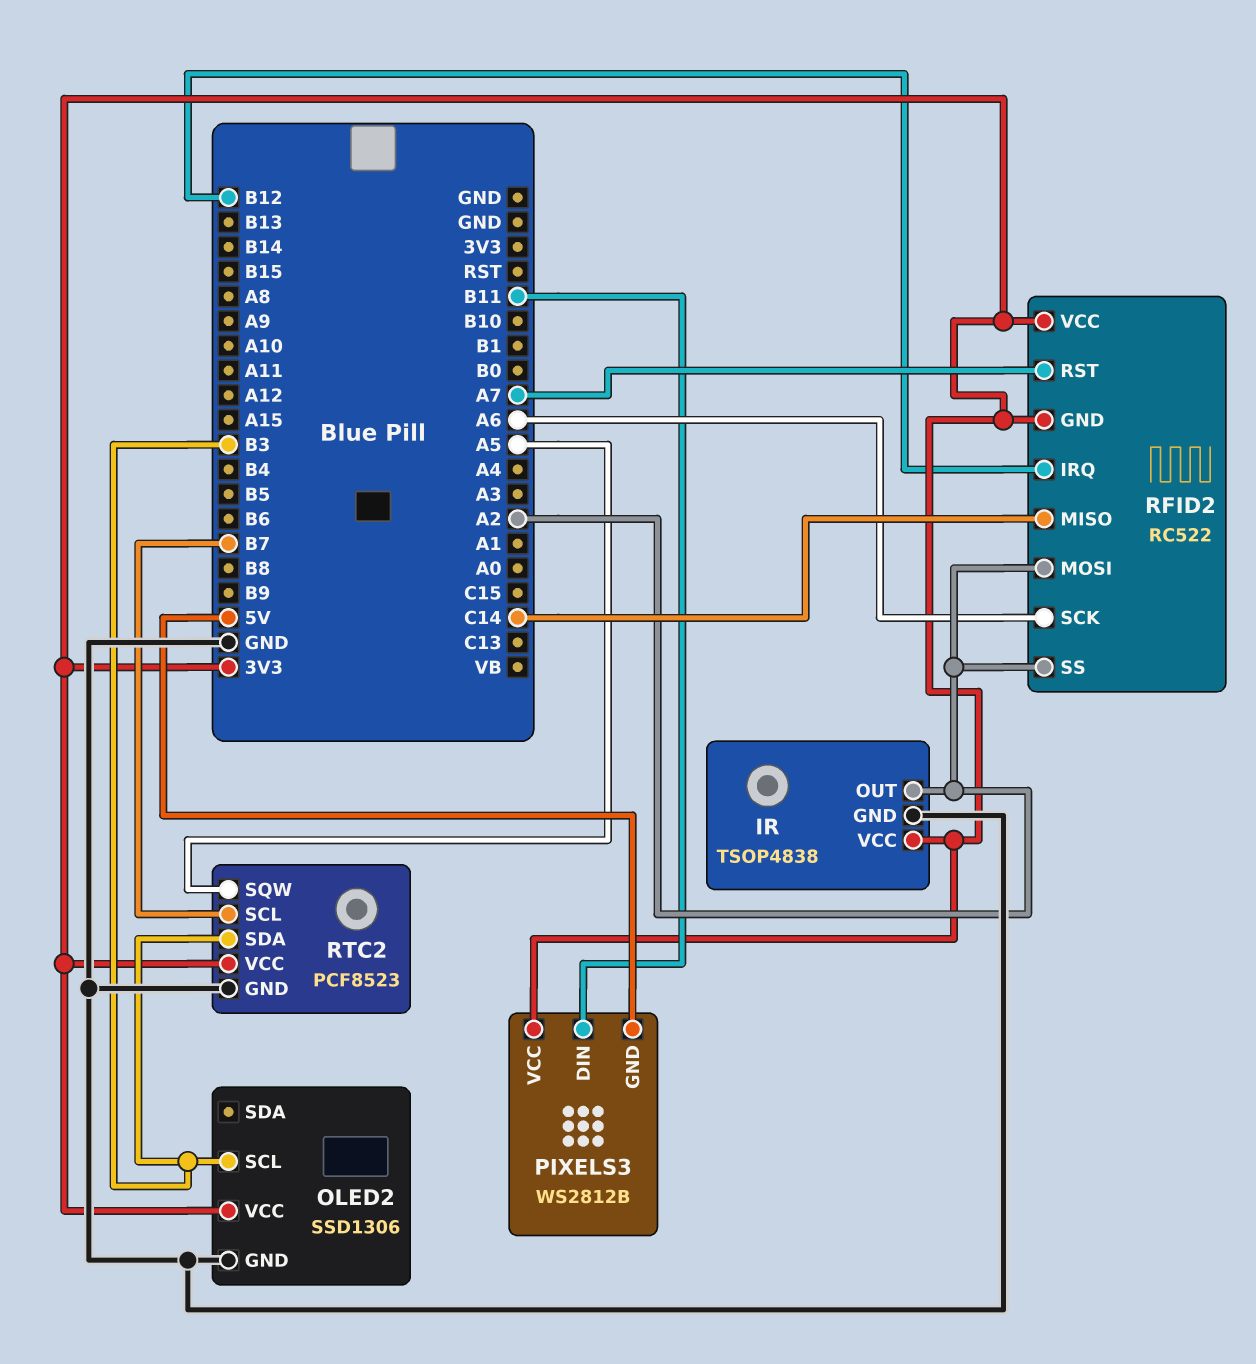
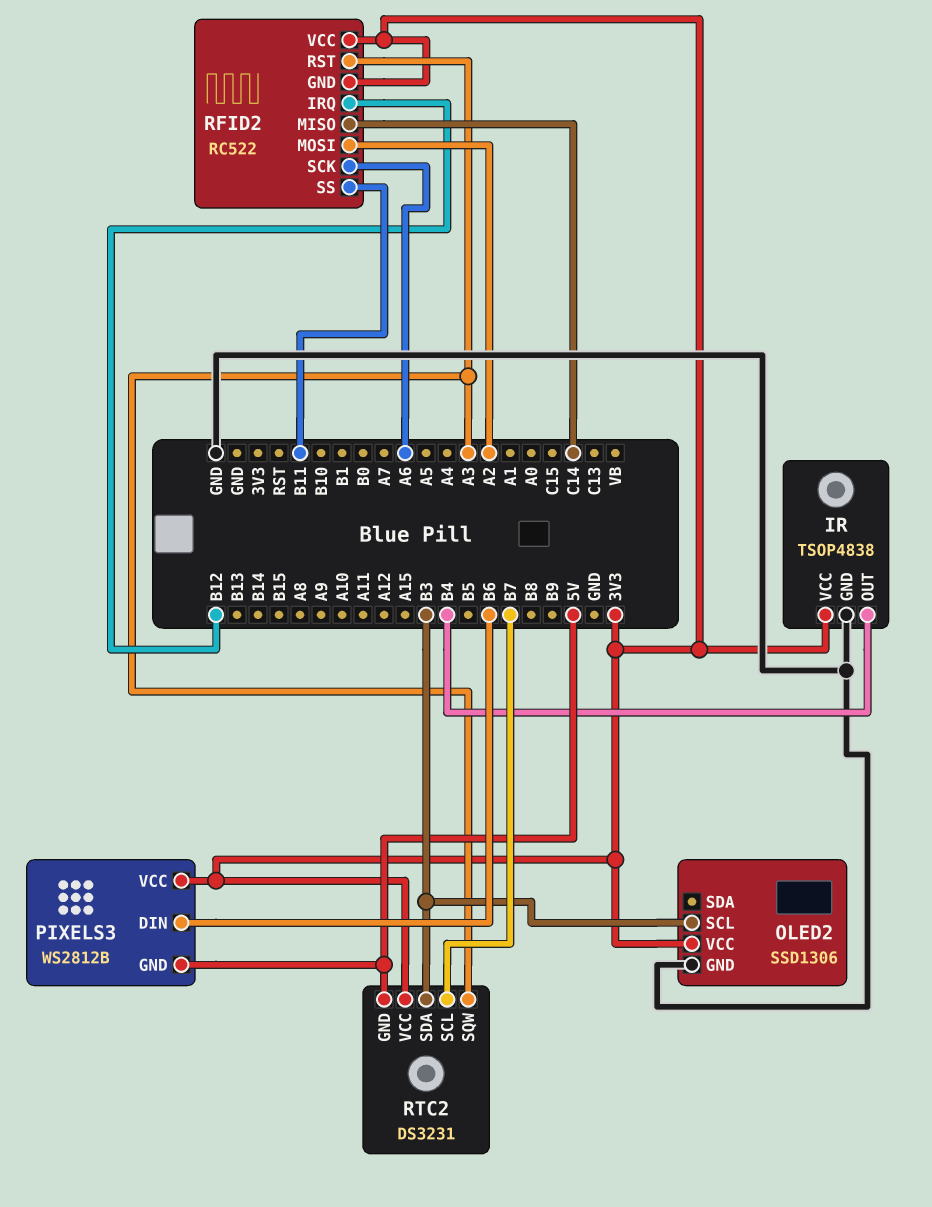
IR pin OUT: A2 -> B4
PIXELS3 pin DIN: B11 -> B6
RFID2 pin RST: A7 -> A3
RFID2 pin SS: A2 -> B11
RTC2: PCF8523 -> DS3231
RTC2 pin GND: GND -> 5V
RTC2 pin SQW: A5 -> A3

